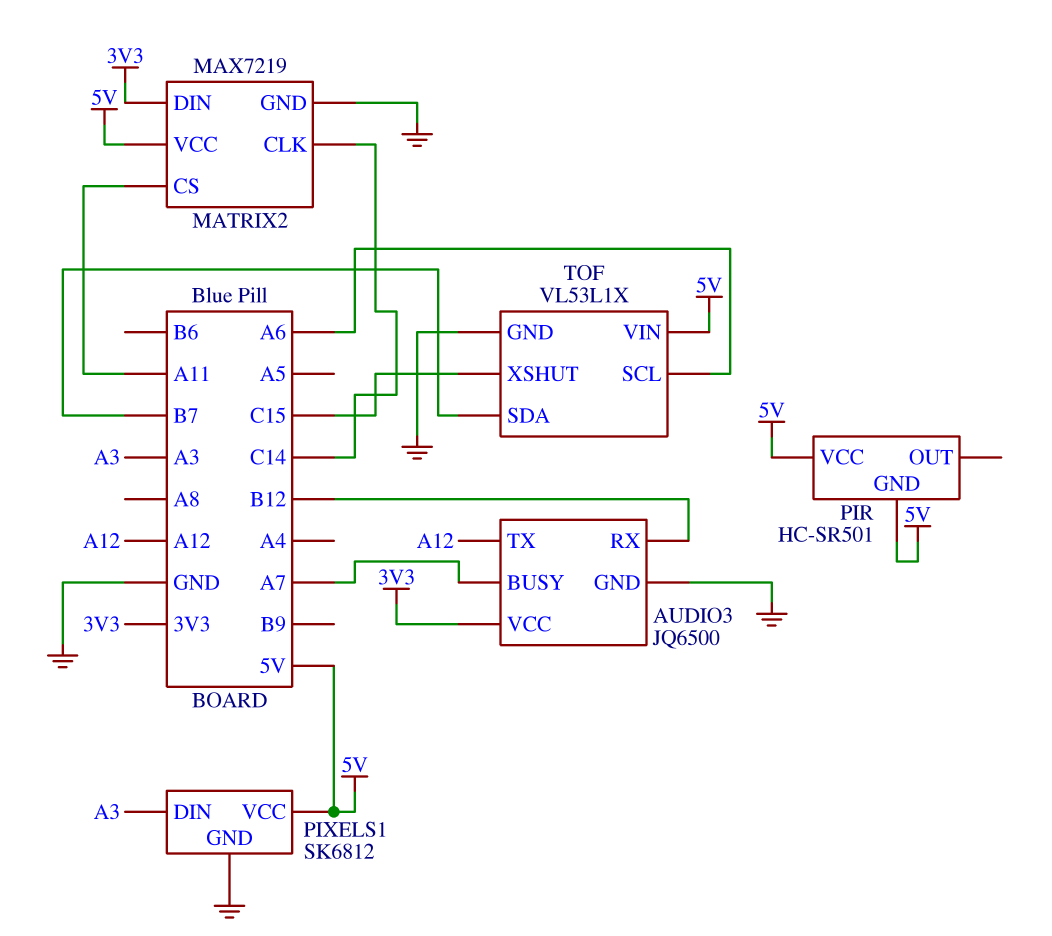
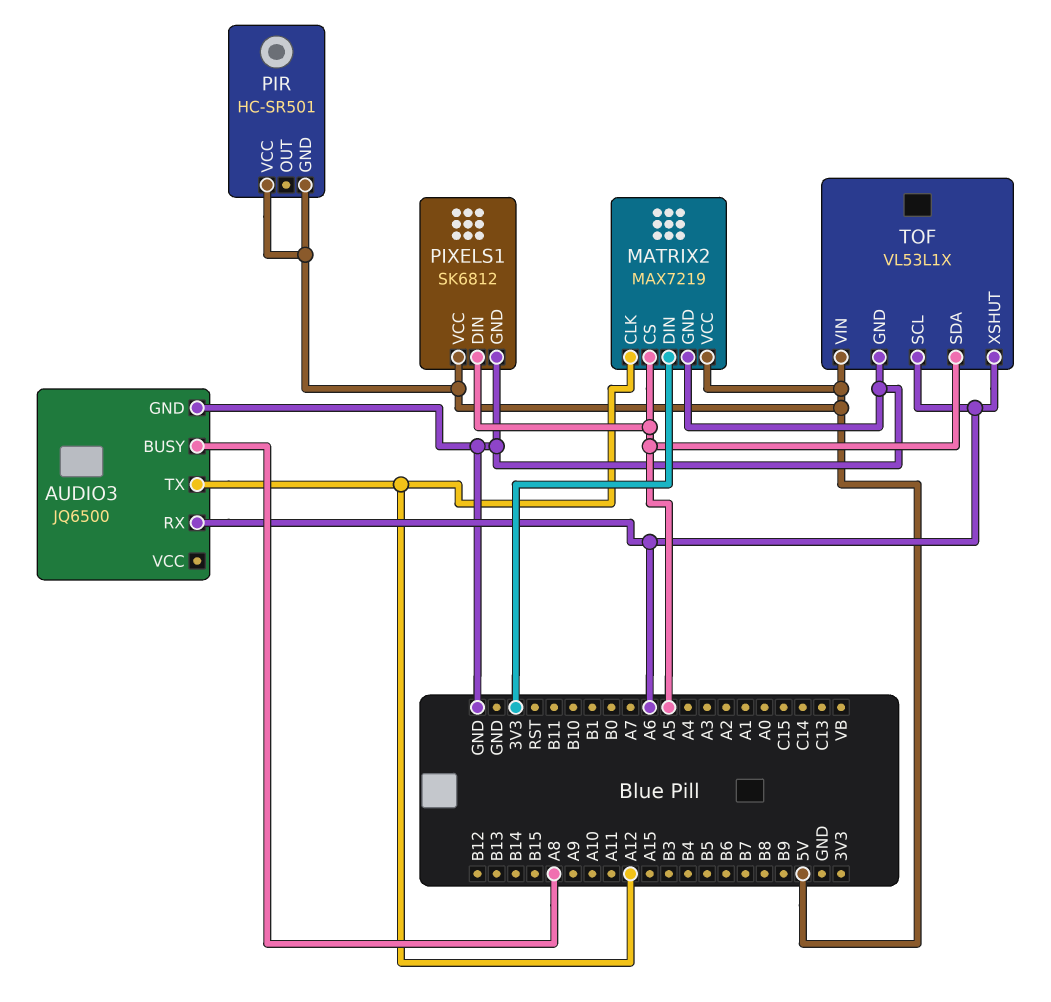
AUDIO3 pin BUSY: A7 -> A8
AUDIO3 pin RX: B12 -> A6
AUDIO3 pin VCC: 3V3 -> none
MATRIX2 pin CLK: C14 -> A12
MATRIX2 pin CS: A11 -> A5
PIXELS1 pin DIN: A3 -> A5
TOF pin SDA: B7 -> A5
TOF pin XSHUT: C15 -> A6

